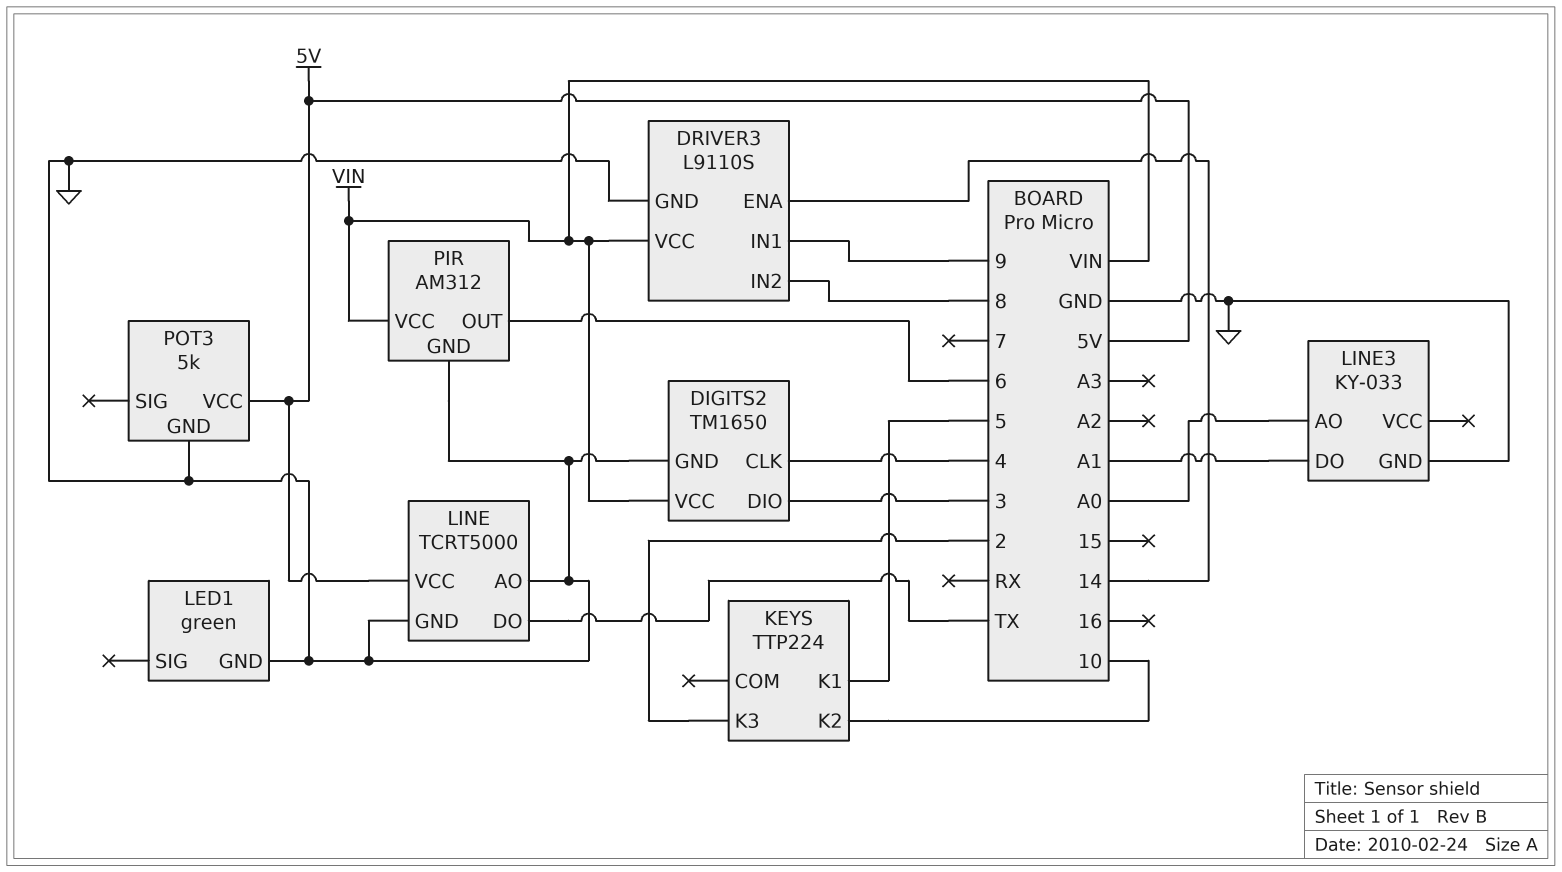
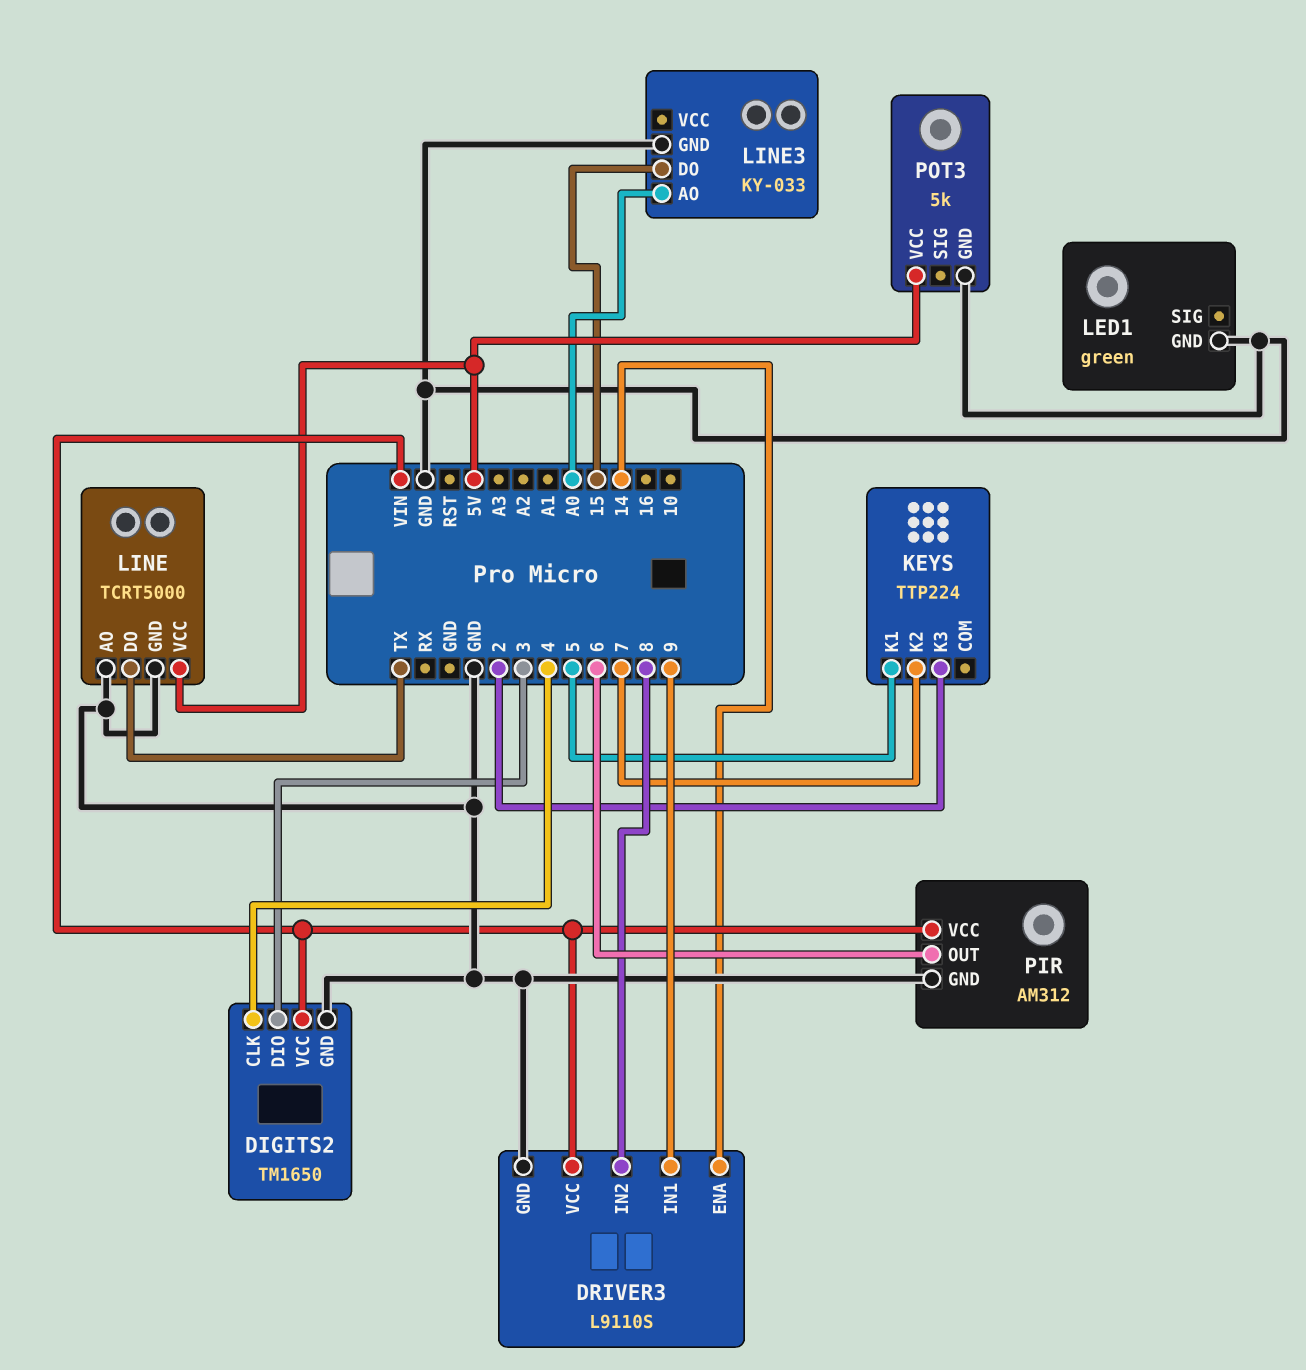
KEYS pin K2: 10 -> 7
LINE3 pin DO: A1 -> 15

